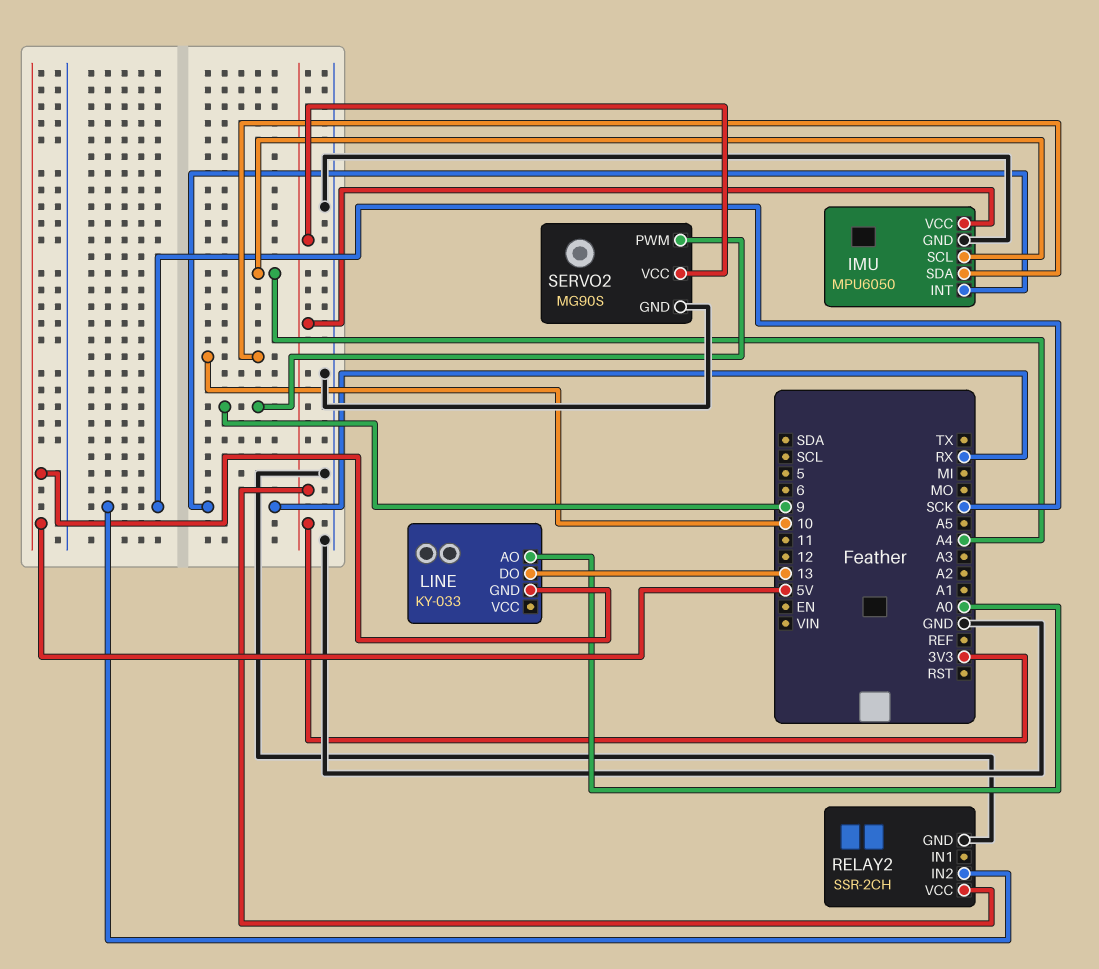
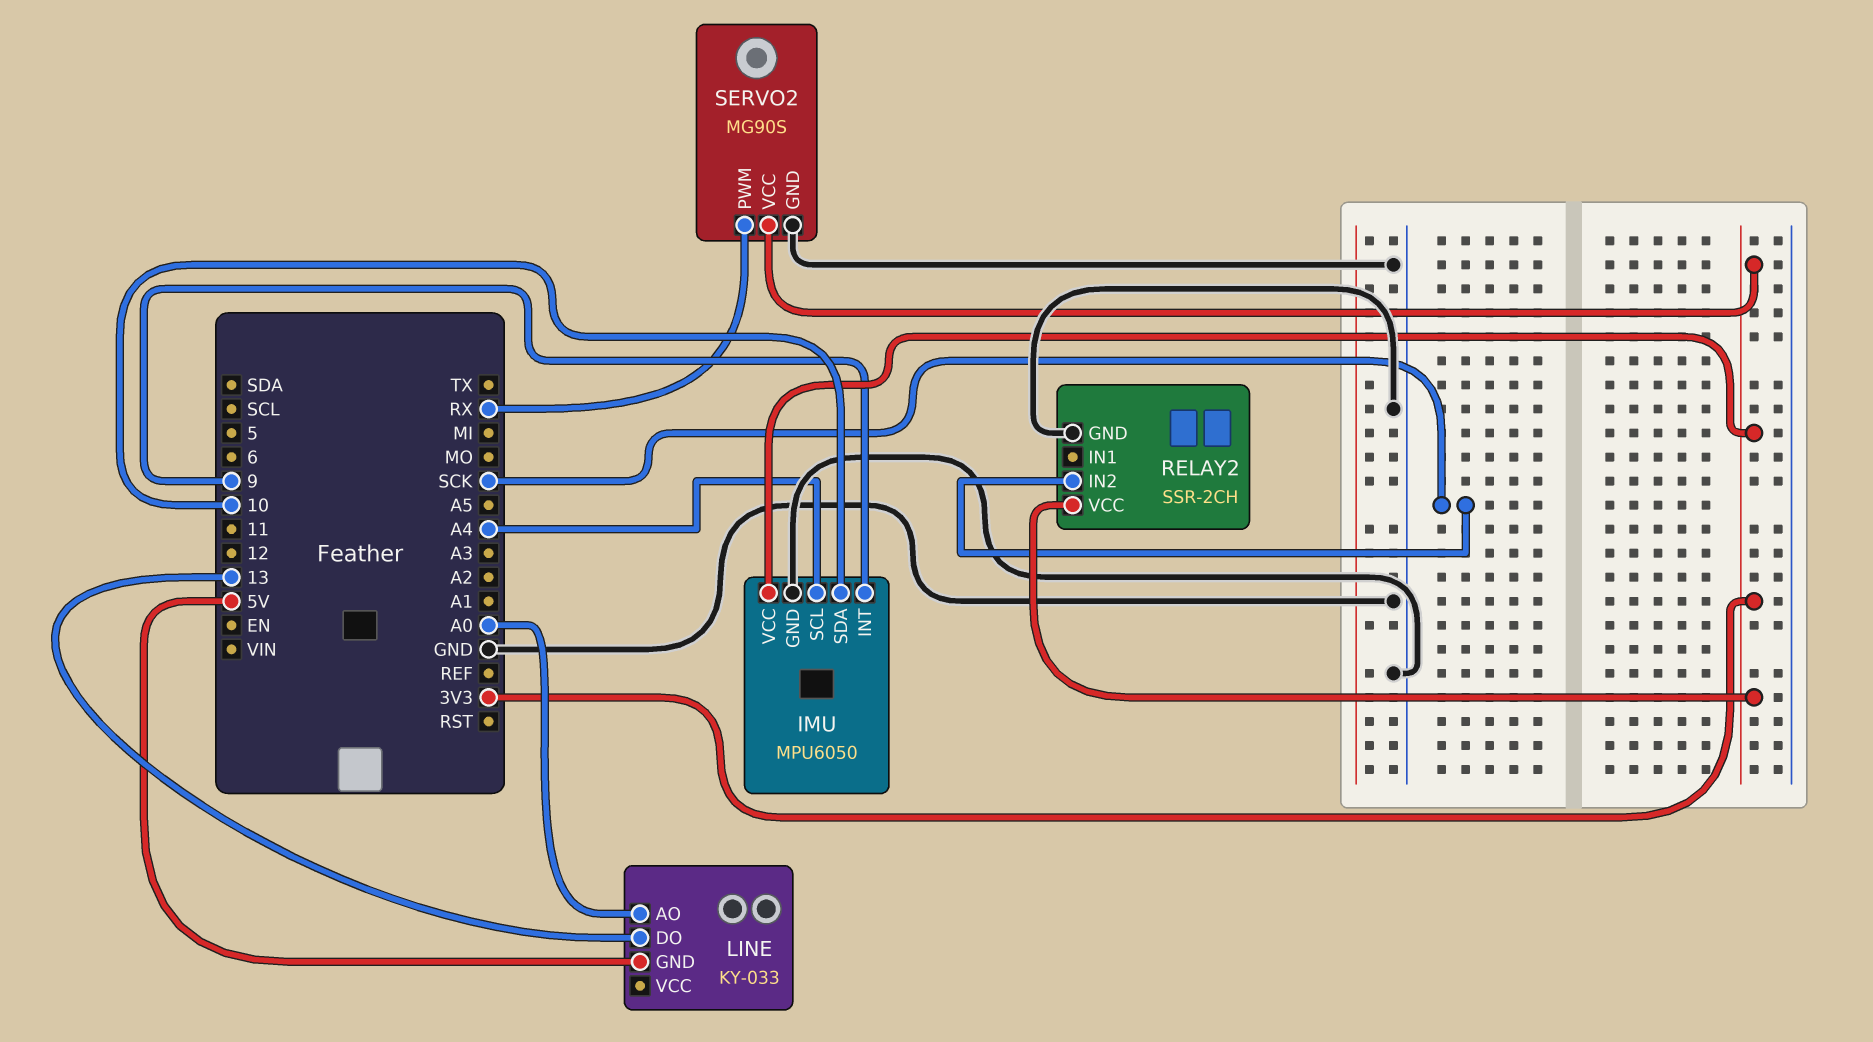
IMU pin INT: RX -> 9
SERVO2 pin PWM: 9 -> RX

